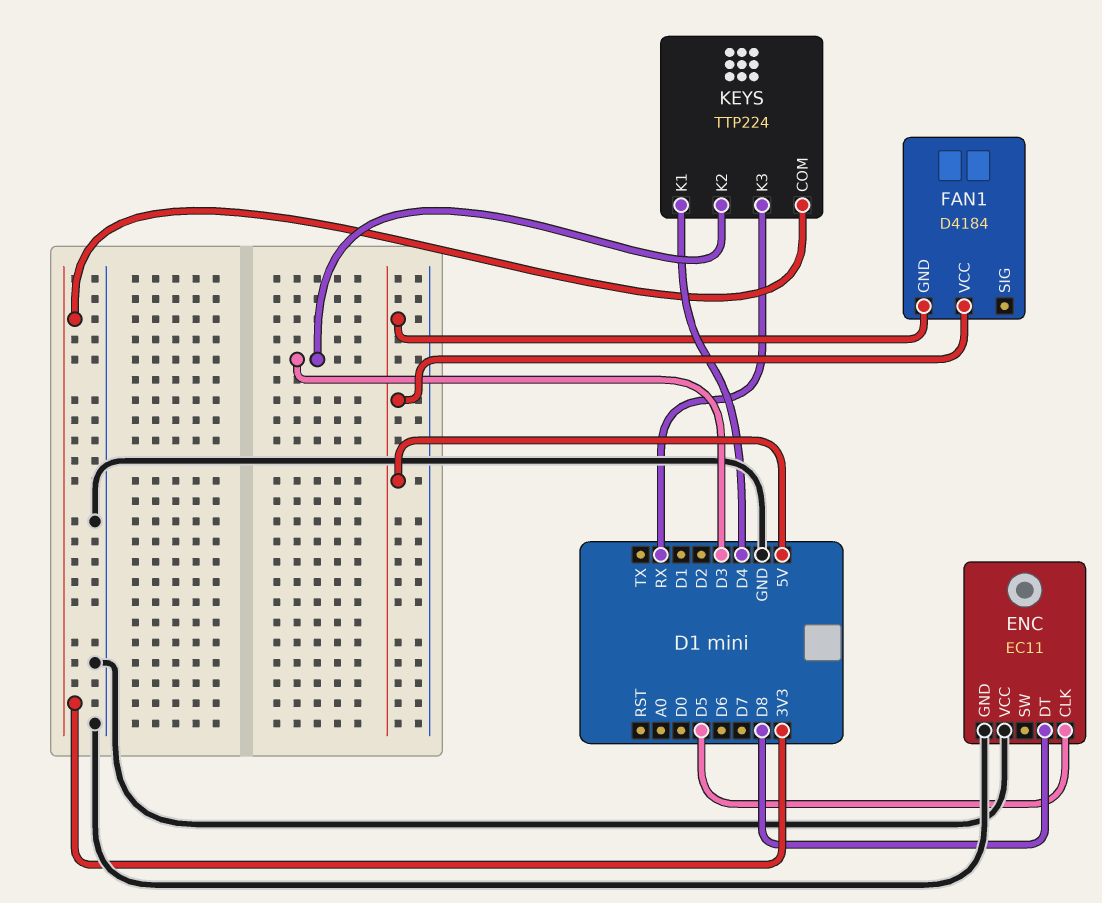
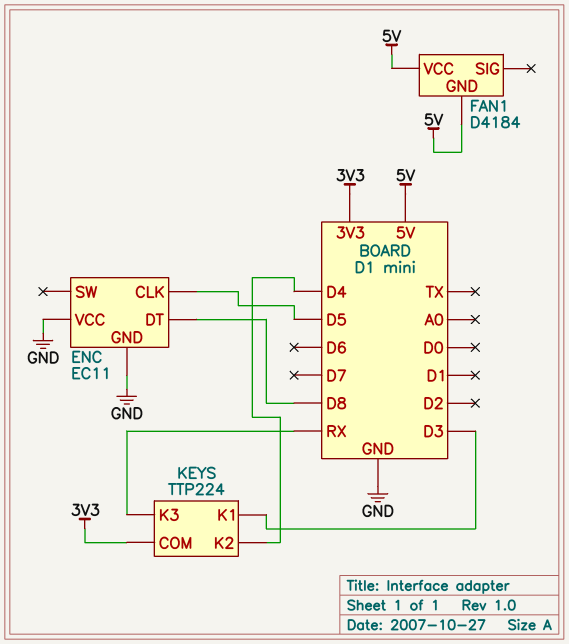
KEYS pin K1: D4 -> D3
KEYS pin K2: D3 -> D4

